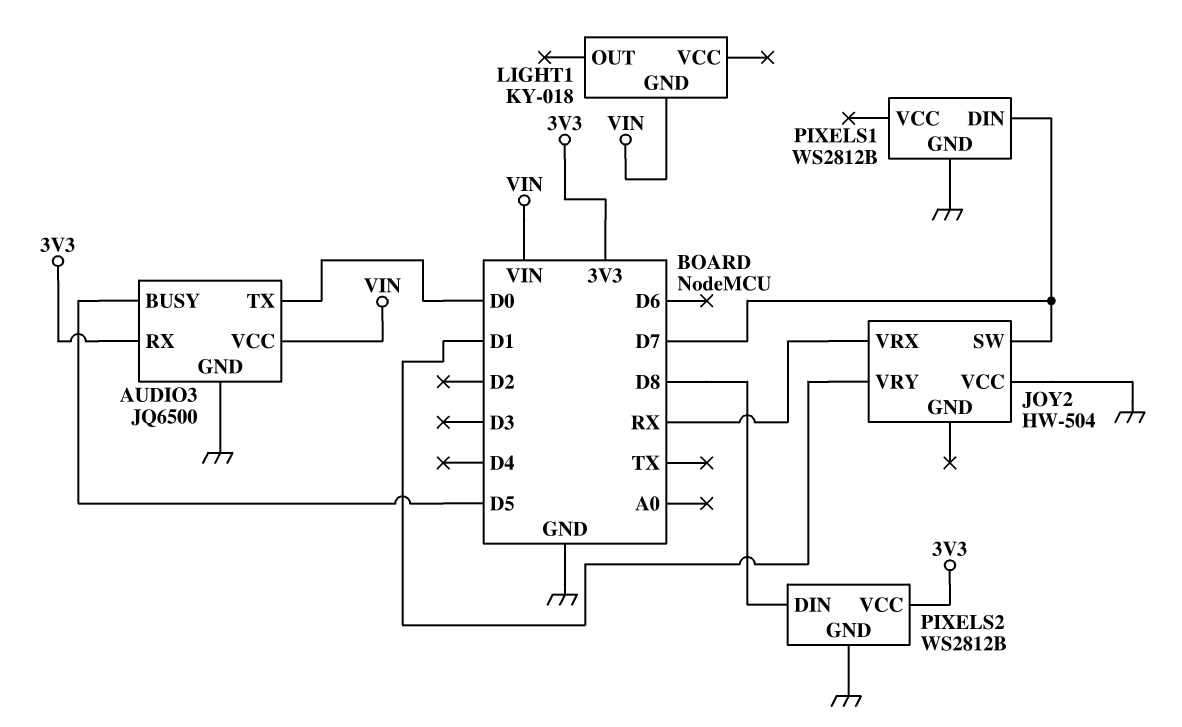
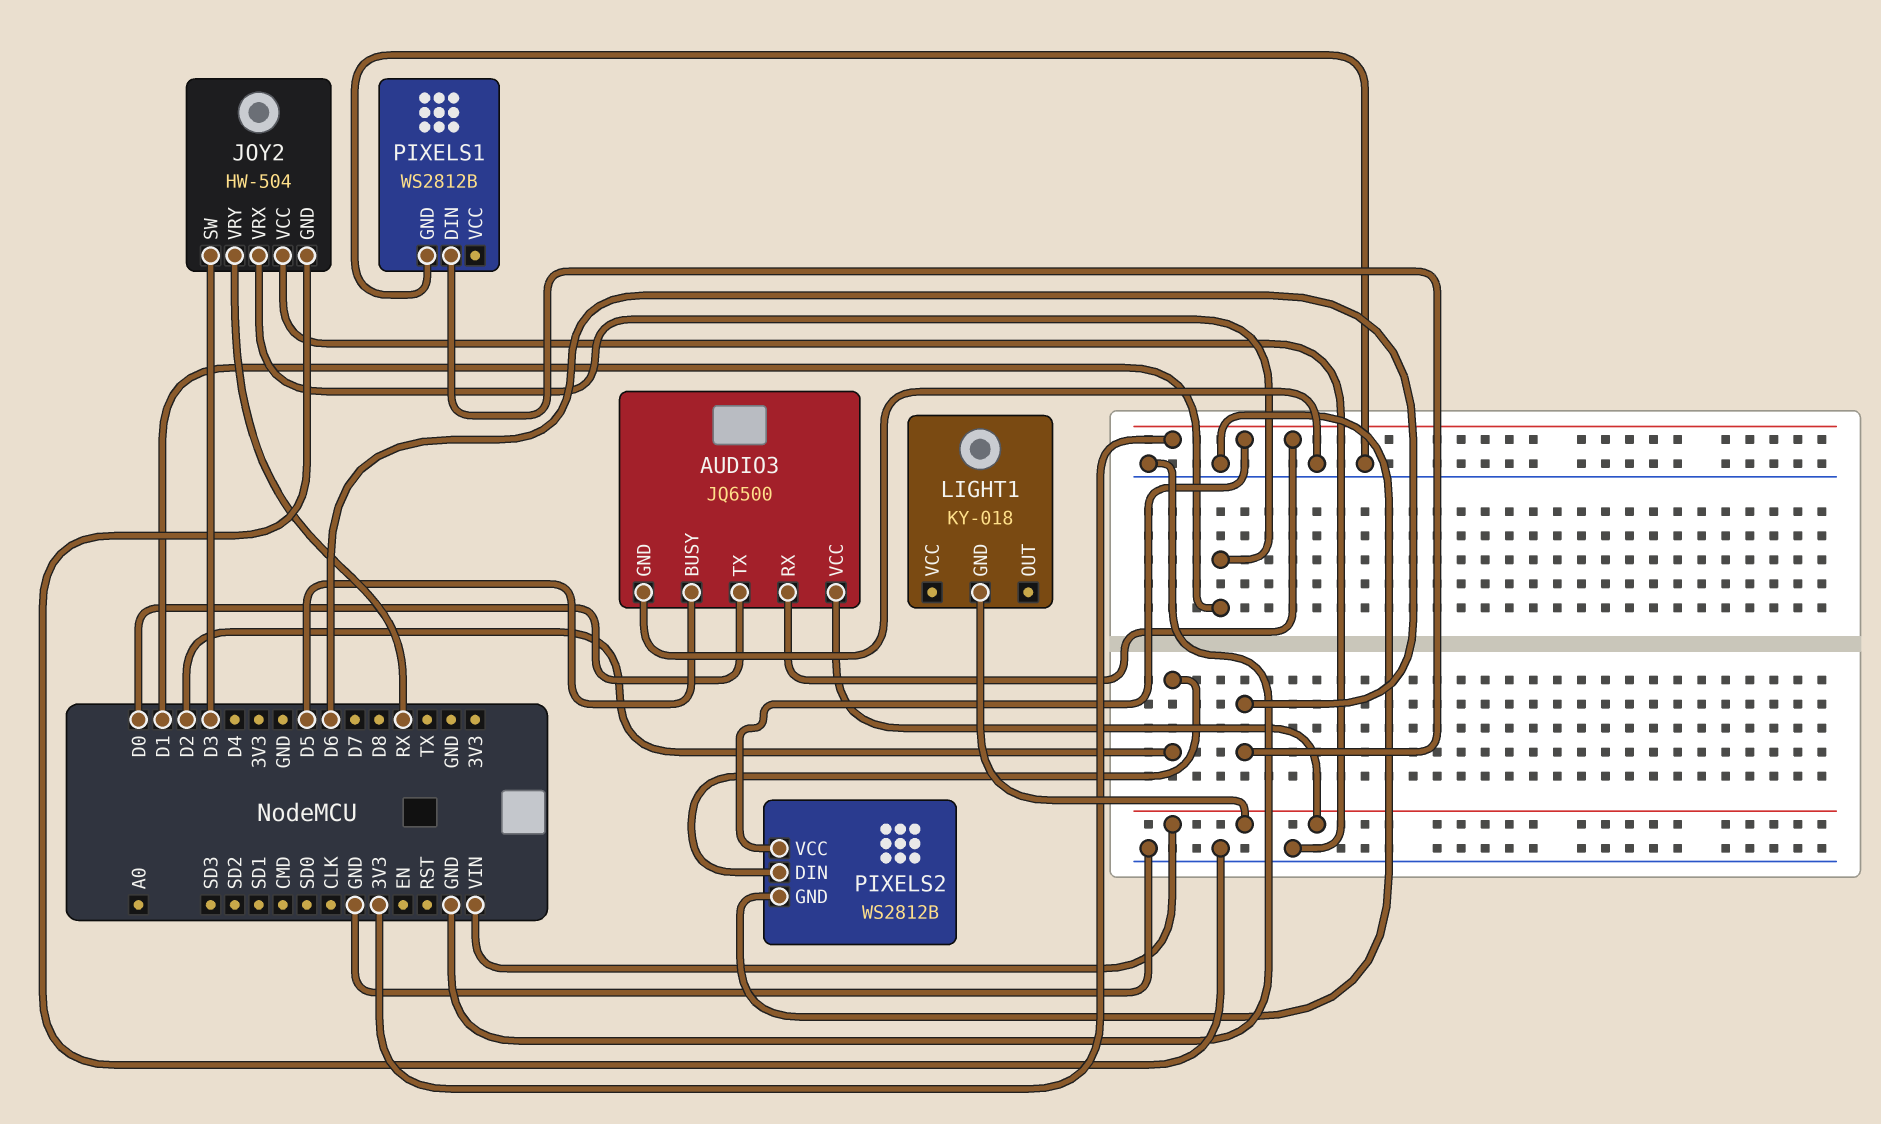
JOY2 pin GND: none -> GND
JOY2 pin SW: D7 -> D3
JOY2 pin VRX: RX -> D1
JOY2 pin VRY: D1 -> RX
PIXELS1 pin DIN: D7 -> D6
PIXELS2 pin DIN: D8 -> D2

